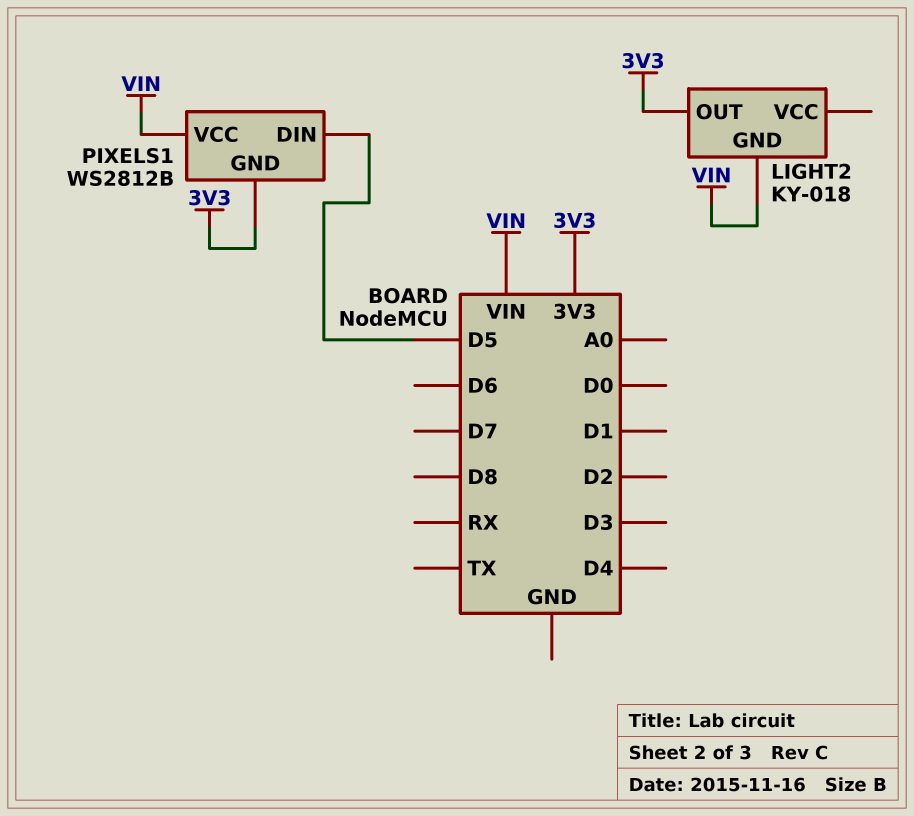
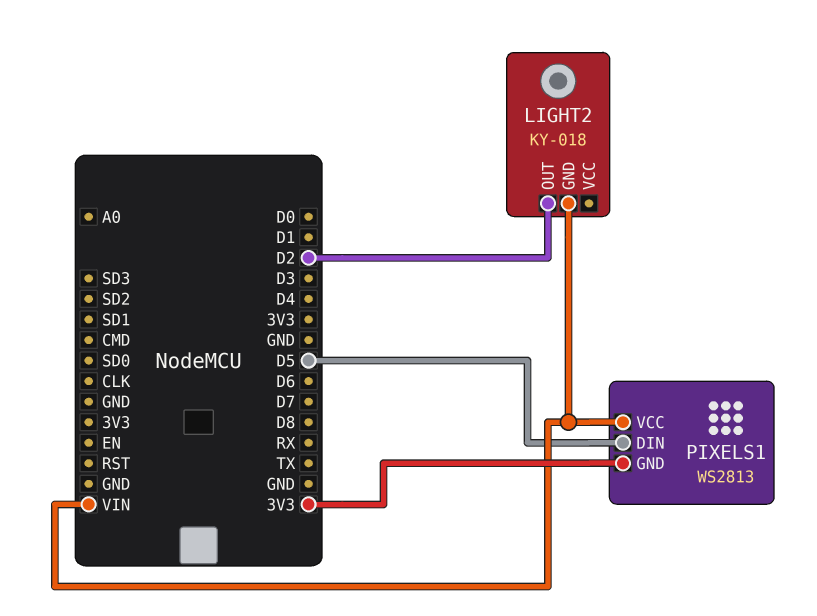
LIGHT2 pin OUT: 3V3 -> D2
PIXELS1: WS2812B -> WS2813

